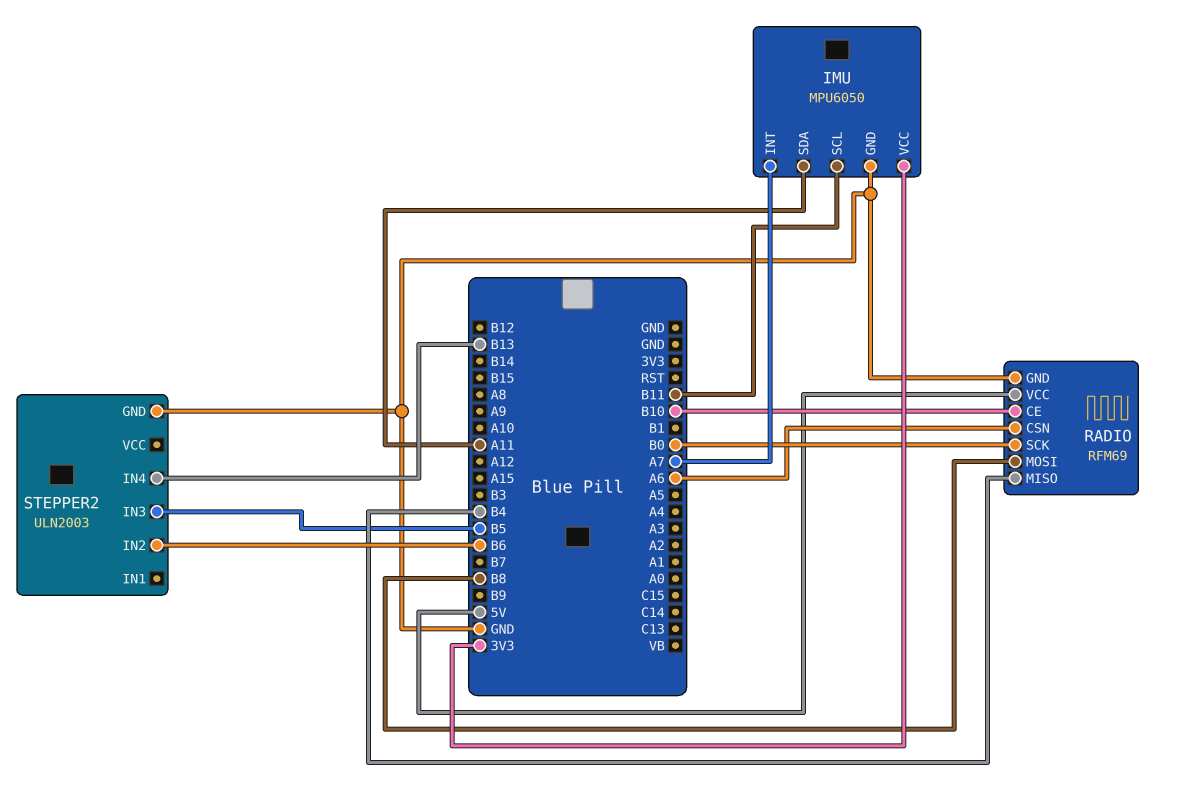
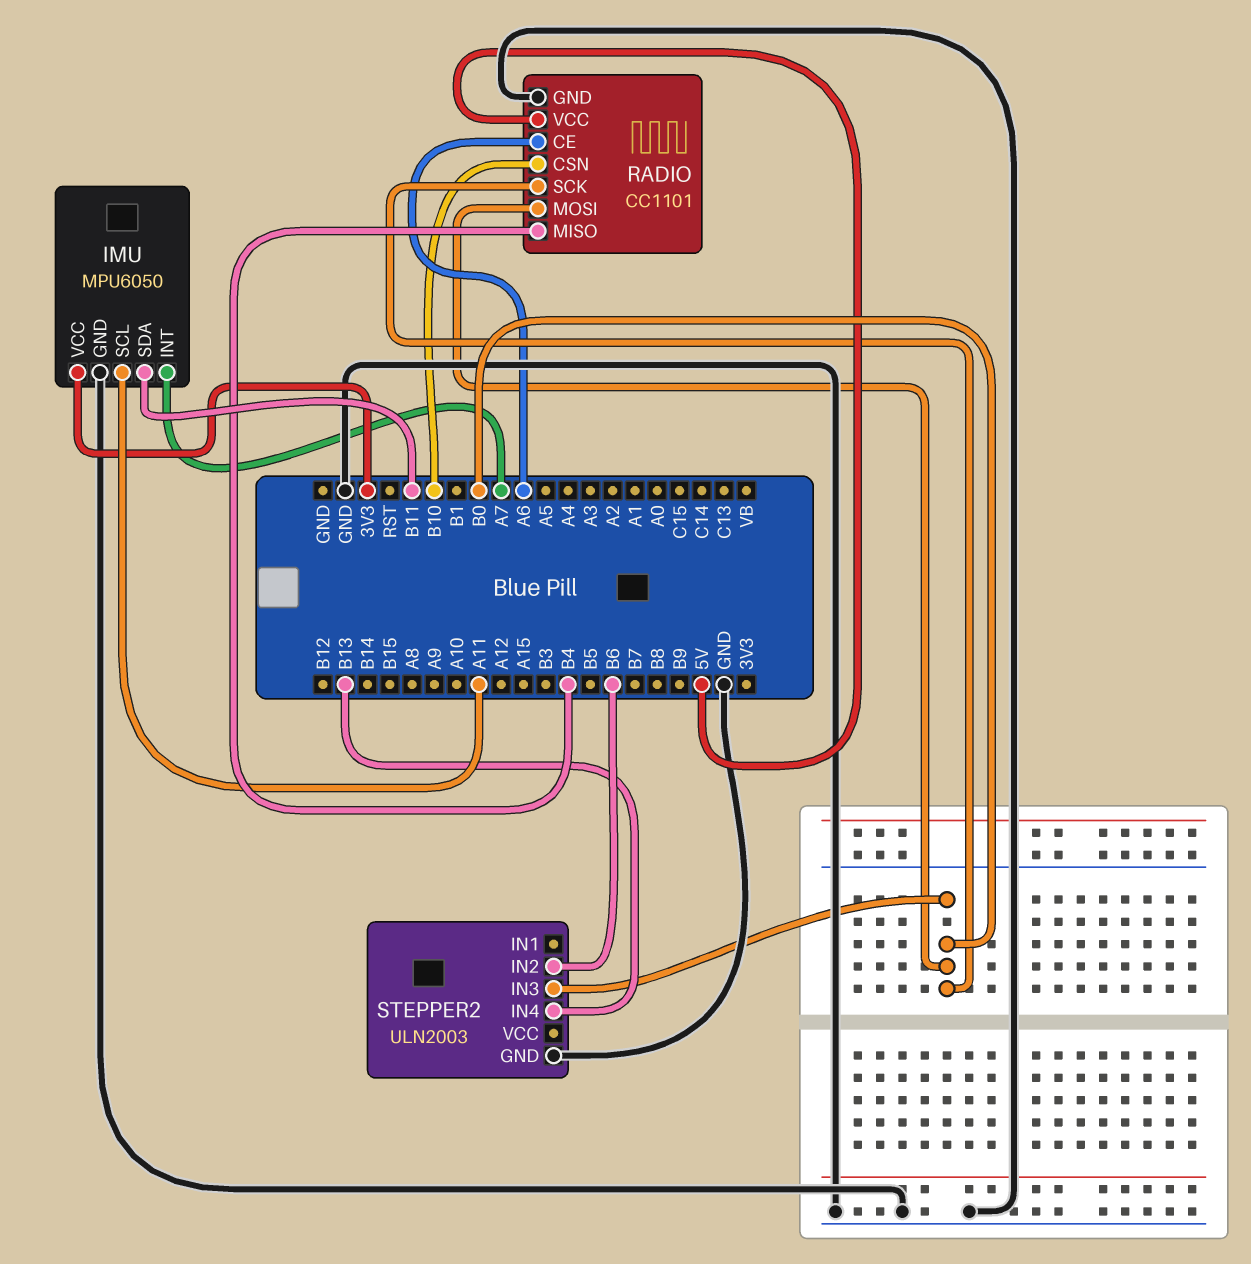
IMU pin SCL: B11 -> A11
IMU pin SDA: A11 -> B11
RADIO: RFM69 -> CC1101
RADIO pin CE: B10 -> A6
RADIO pin CSN: A6 -> B10
RADIO pin MOSI: B8 -> B0
STEPPER2 pin IN3: B5 -> B0

